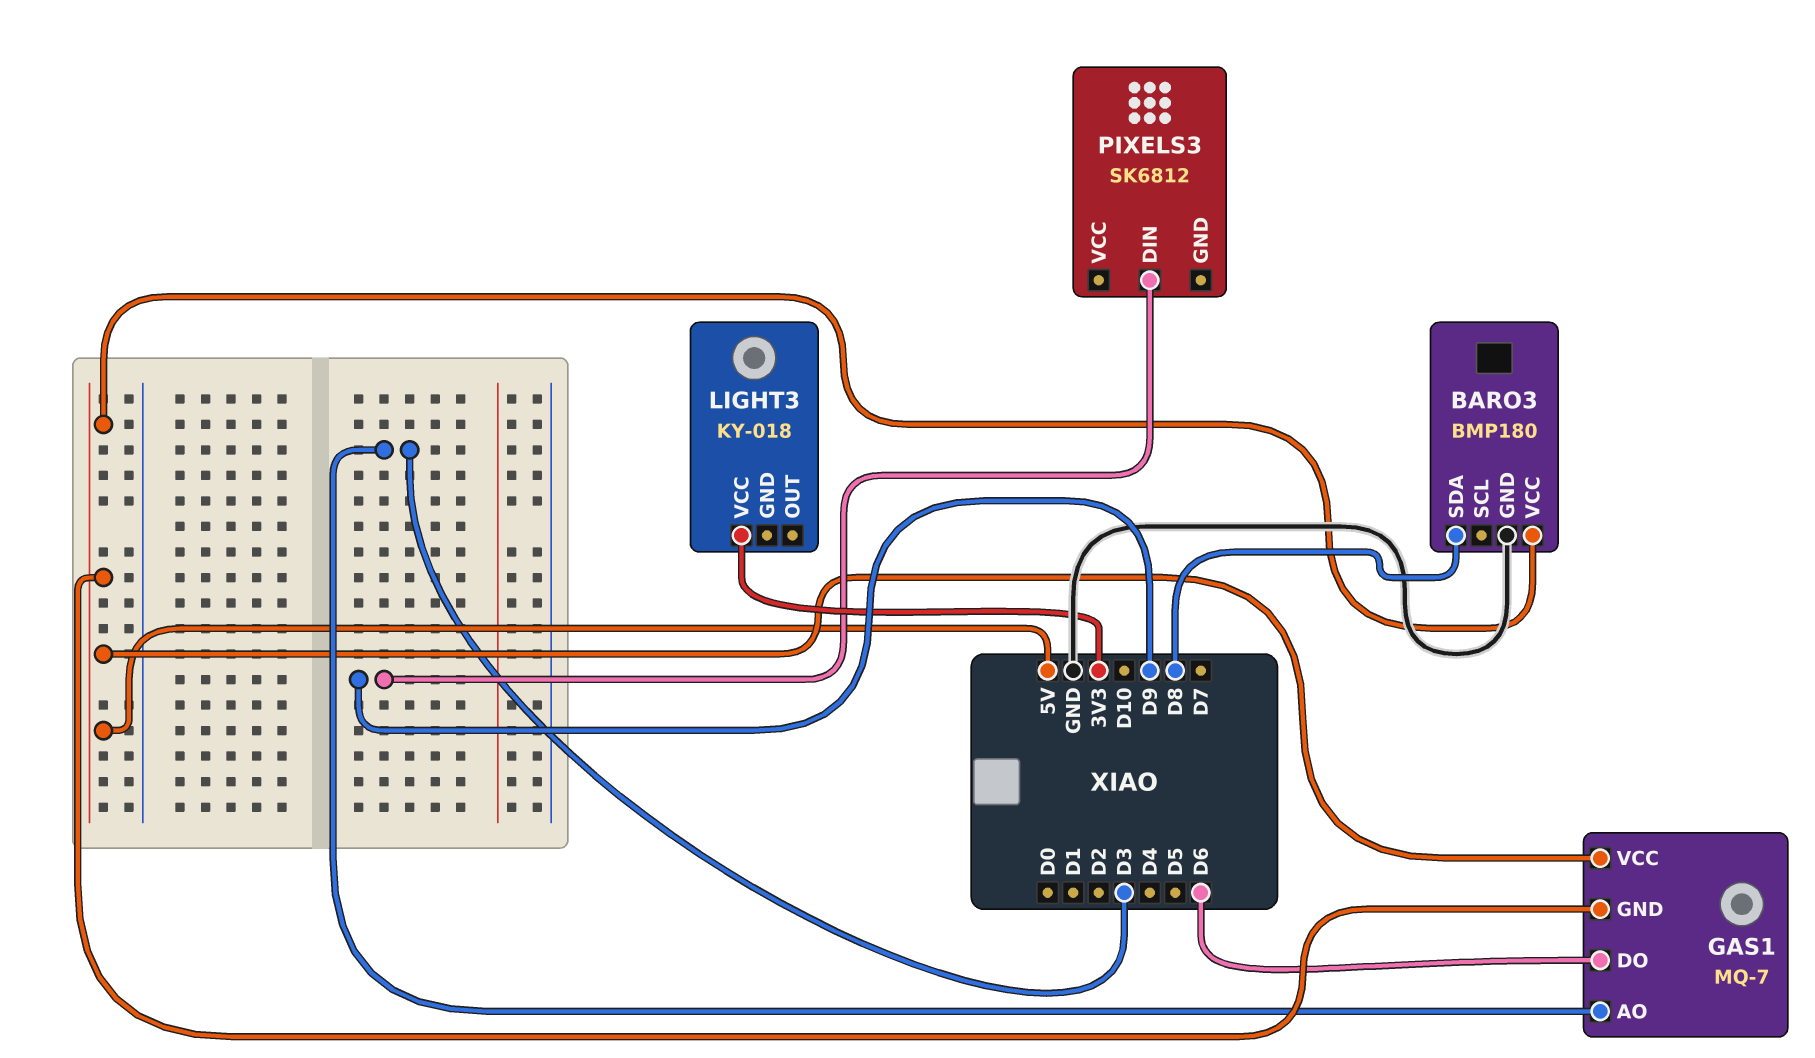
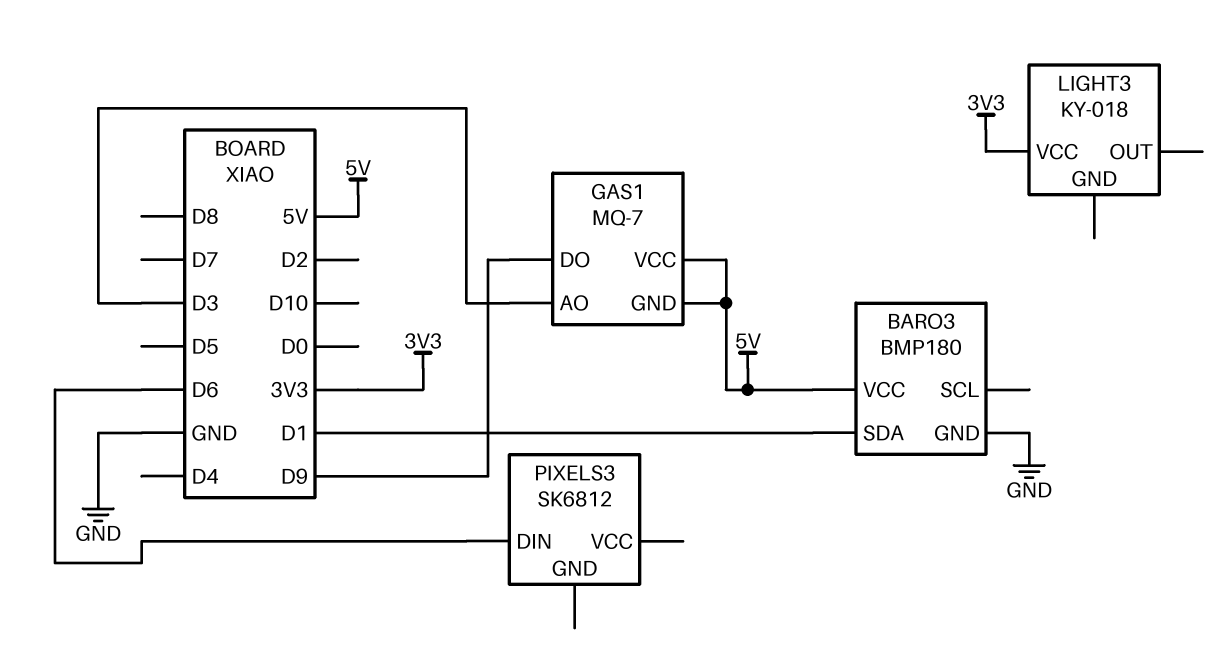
BARO3 pin SDA: D8 -> D1
GAS1 pin DO: D6 -> D9
PIXELS3 pin DIN: D9 -> D6

